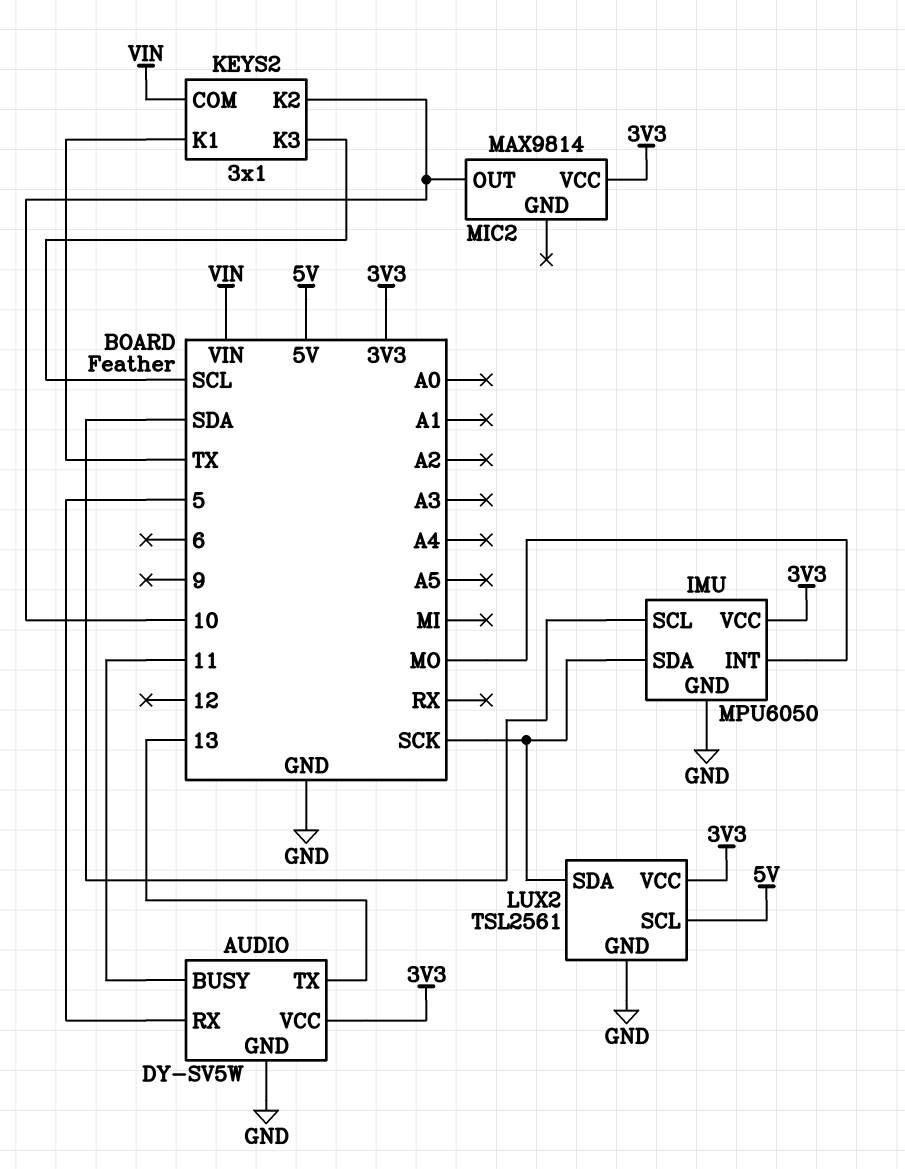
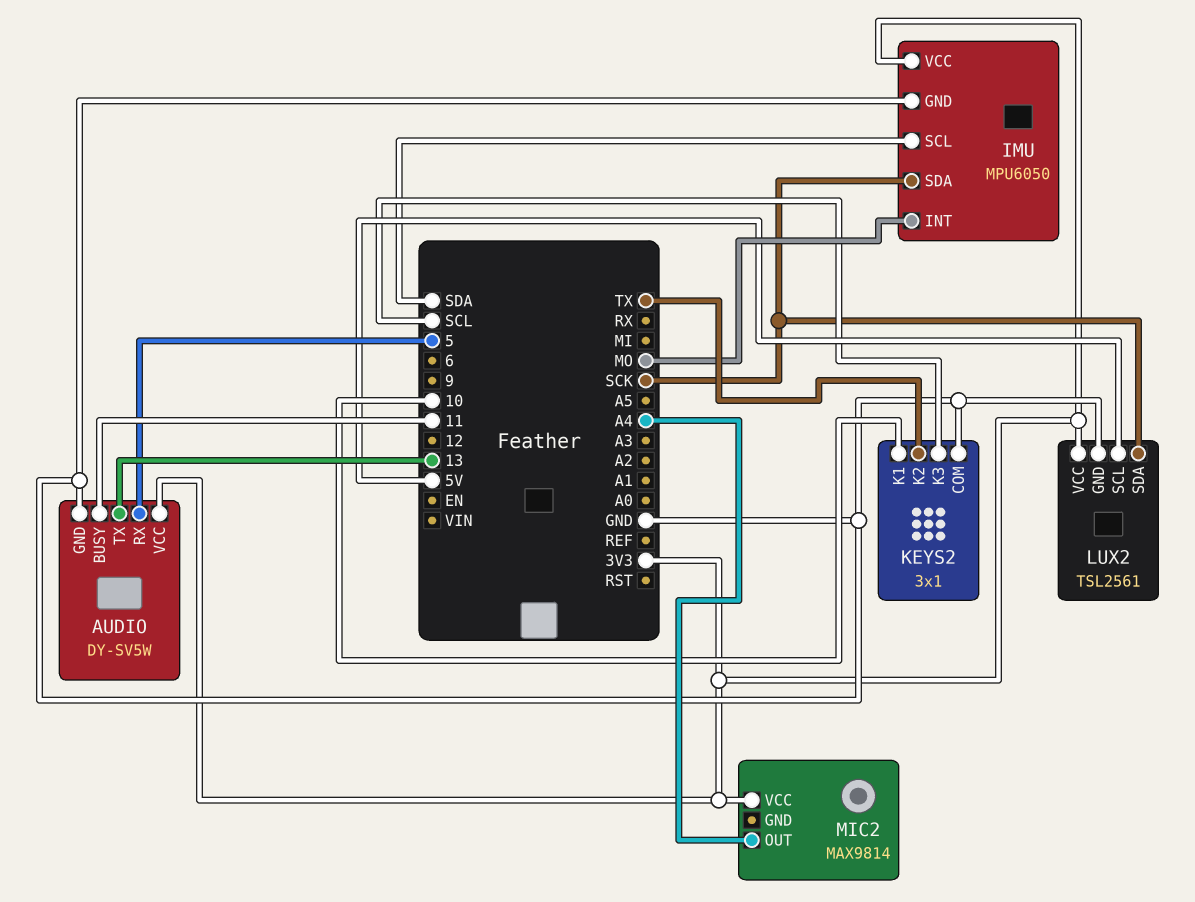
KEYS2 pin COM: VIN -> GND
KEYS2 pin K1: TX -> 10
KEYS2 pin K2: 10 -> TX
MIC2 pin OUT: 10 -> A4

